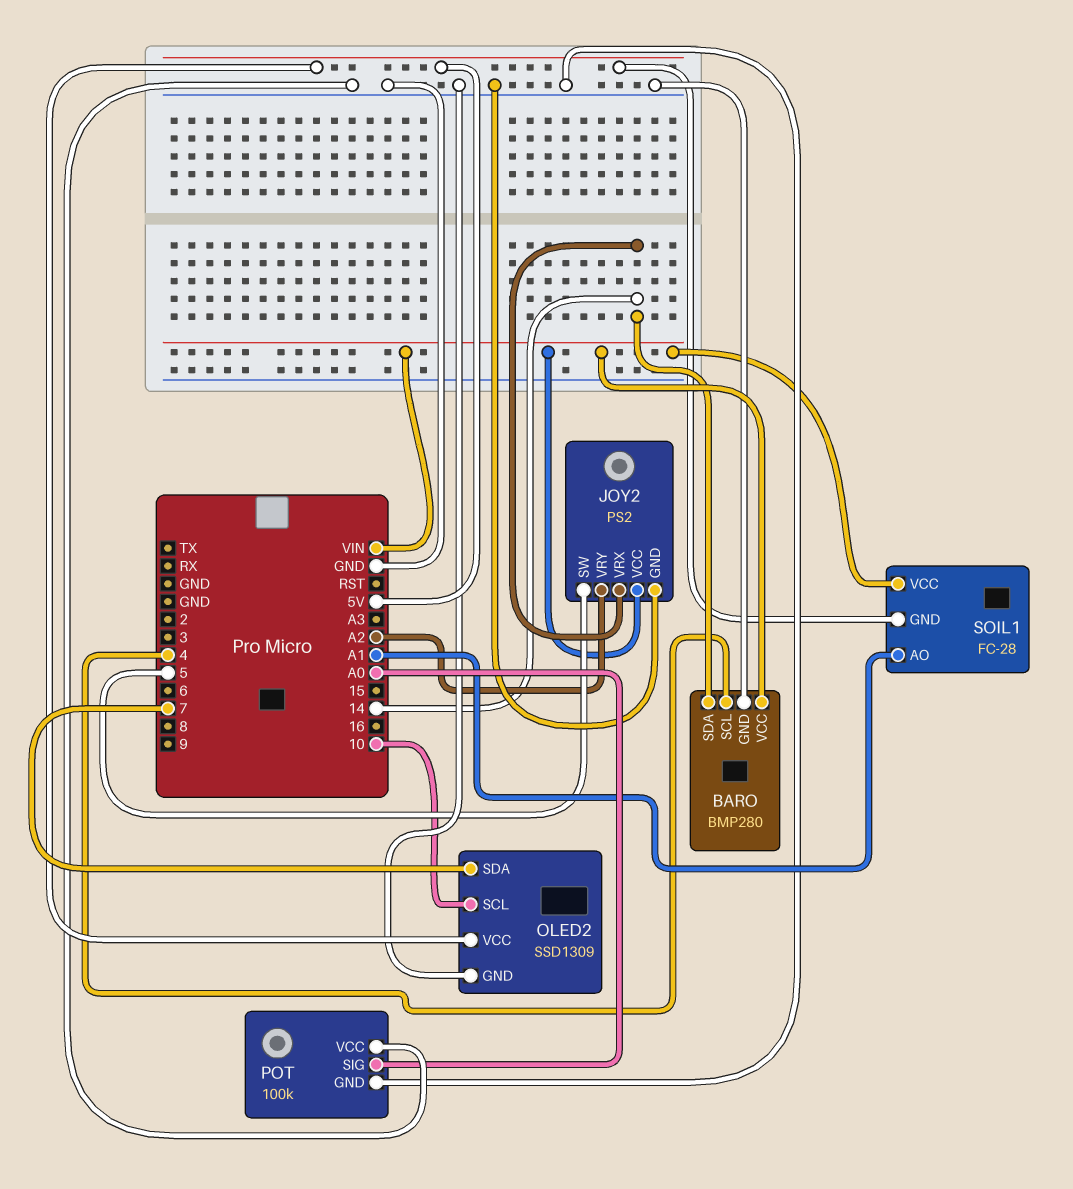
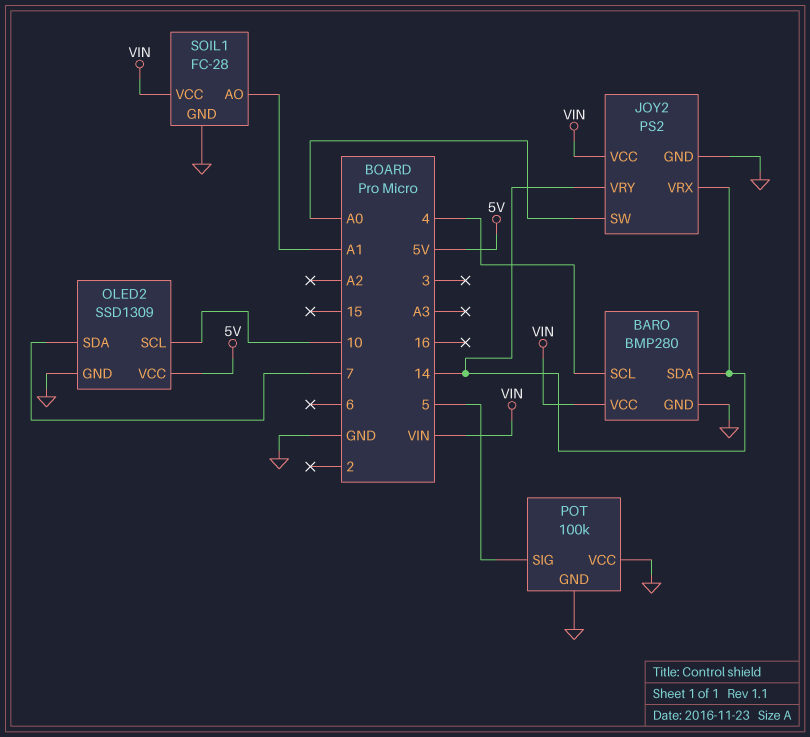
JOY2 pin SW: 5 -> A0
JOY2 pin VRY: A2 -> 14
POT pin SIG: A0 -> 5
SOIL1 pin GND: 5V -> GND

